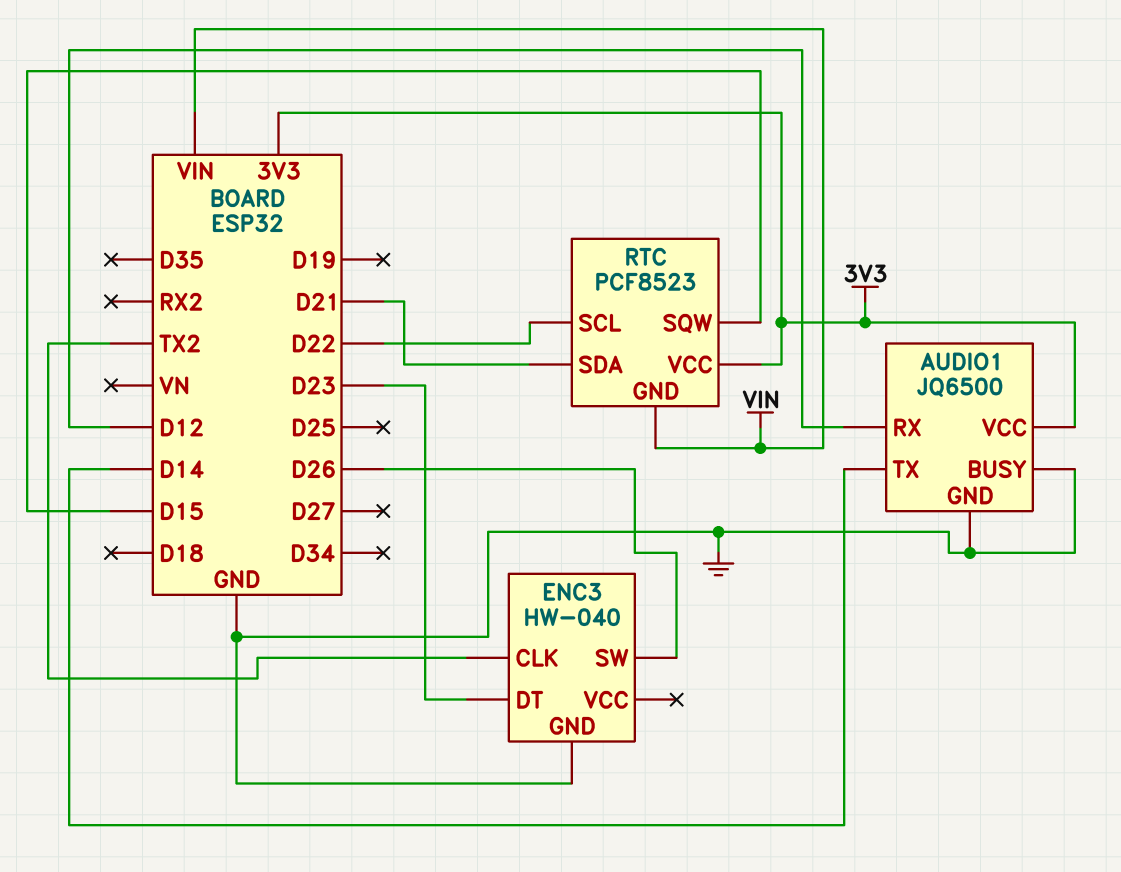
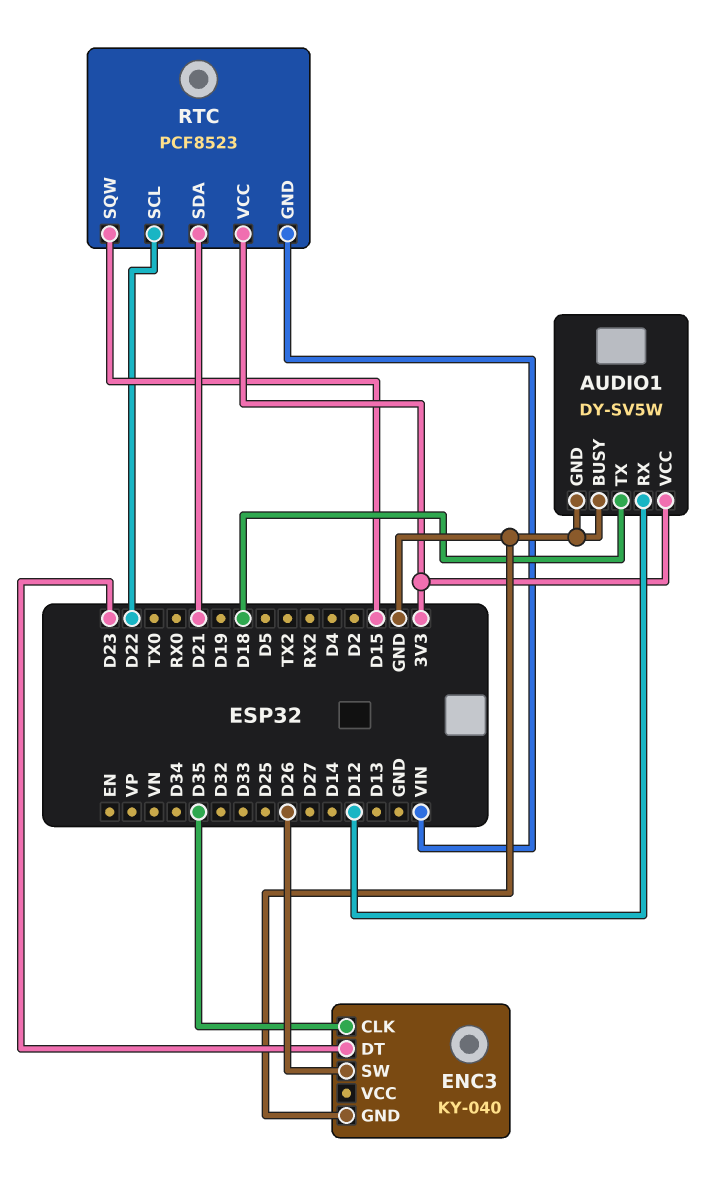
AUDIO1: JQ6500 -> DY-SV5W
AUDIO1 pin TX: D14 -> D18
ENC3: HW-040 -> KY-040
ENC3 pin CLK: TX2 -> D35

